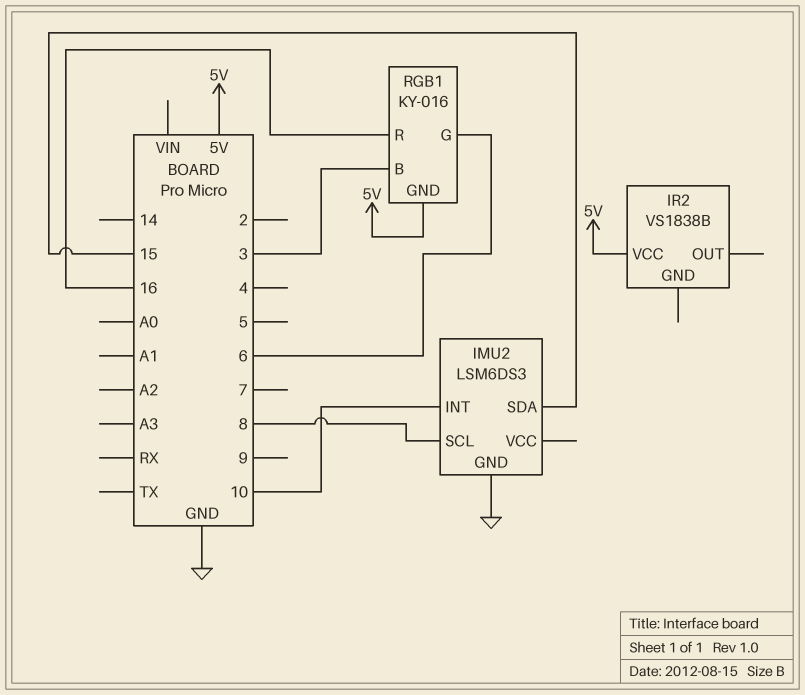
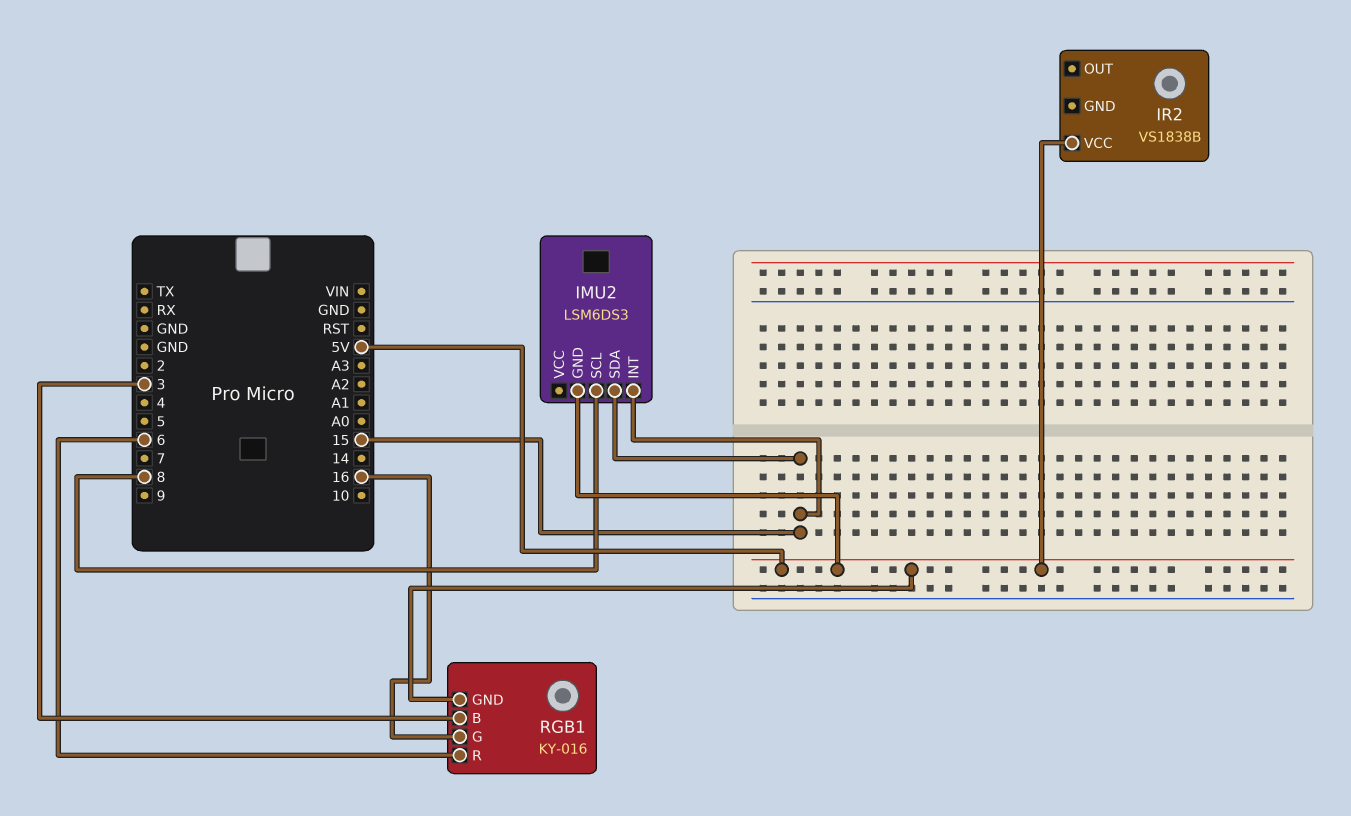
IMU2 pin GND: GND -> 5V
IMU2 pin INT: 10 -> 15
RGB1 pin G: 6 -> 16
RGB1 pin R: 16 -> 6

